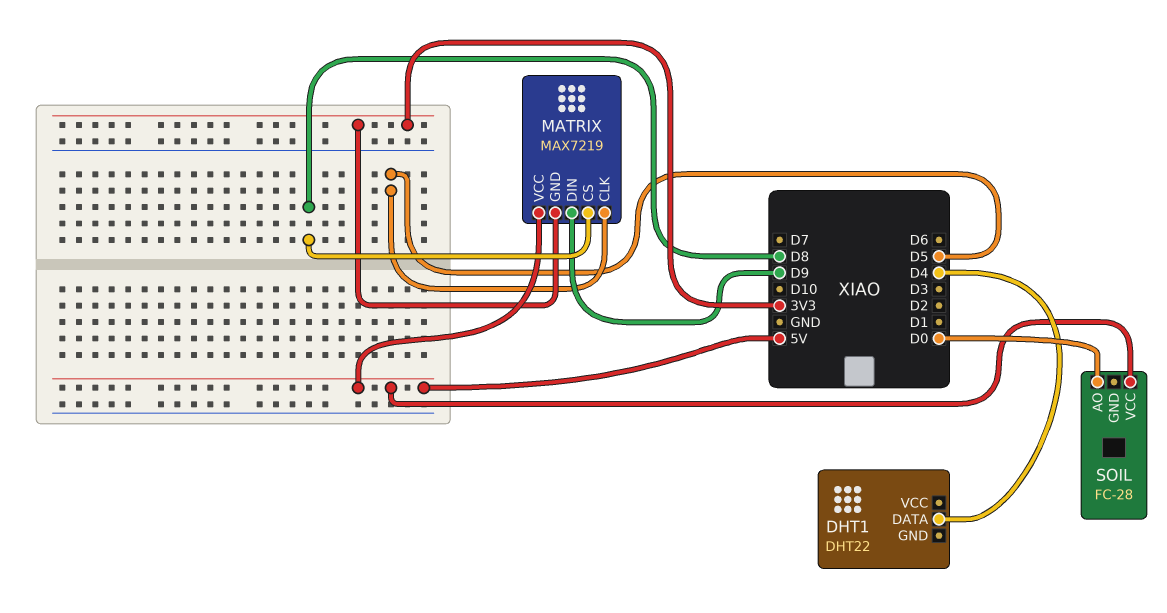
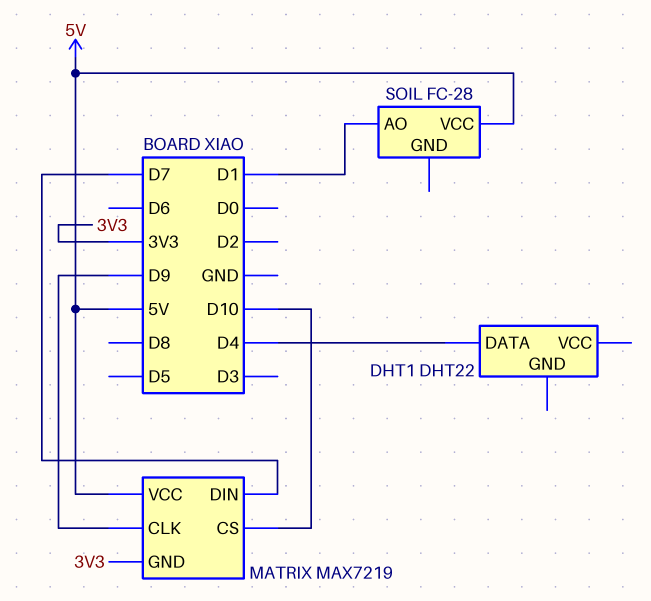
MATRIX pin CLK: D5 -> D9
MATRIX pin CS: D8 -> D10
MATRIX pin DIN: D9 -> D7
SOIL pin AO: D0 -> D1

